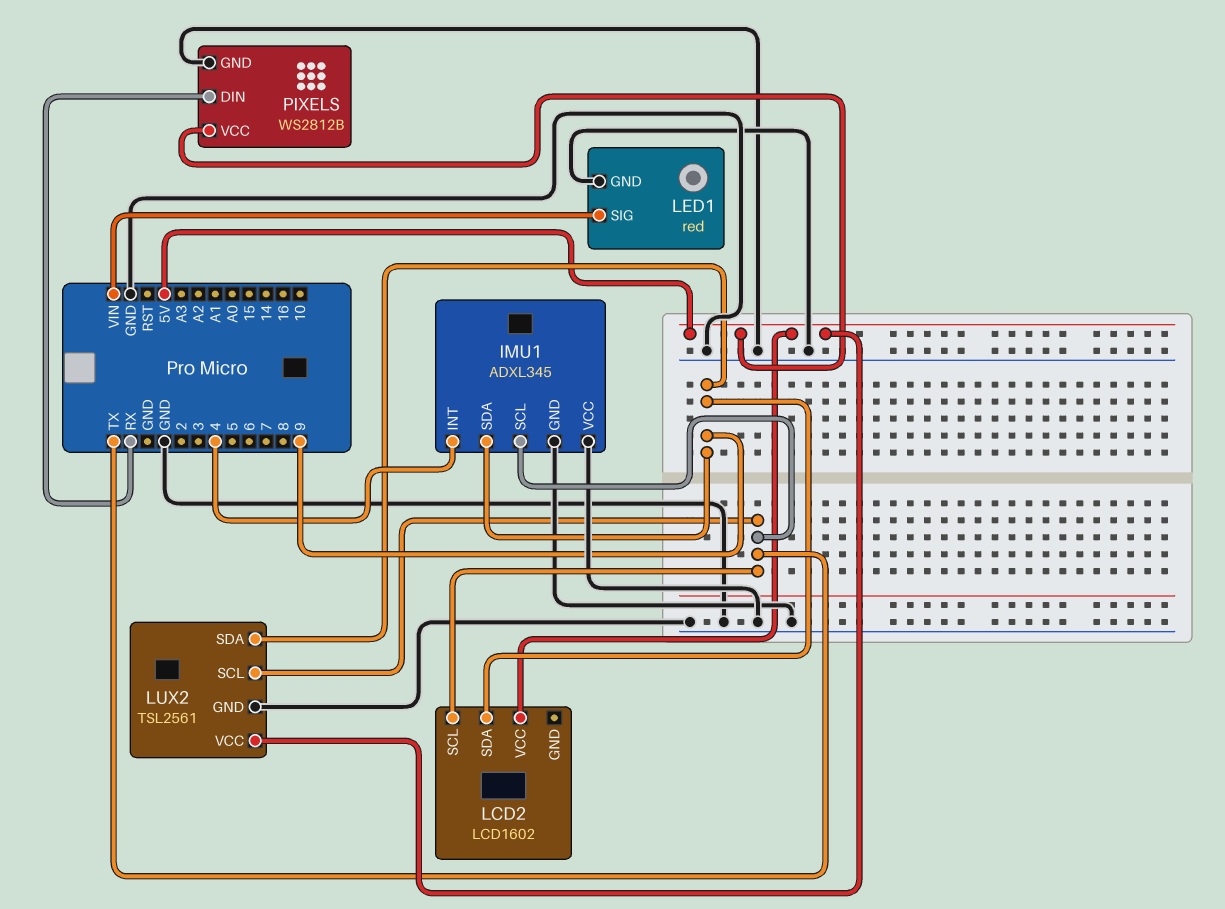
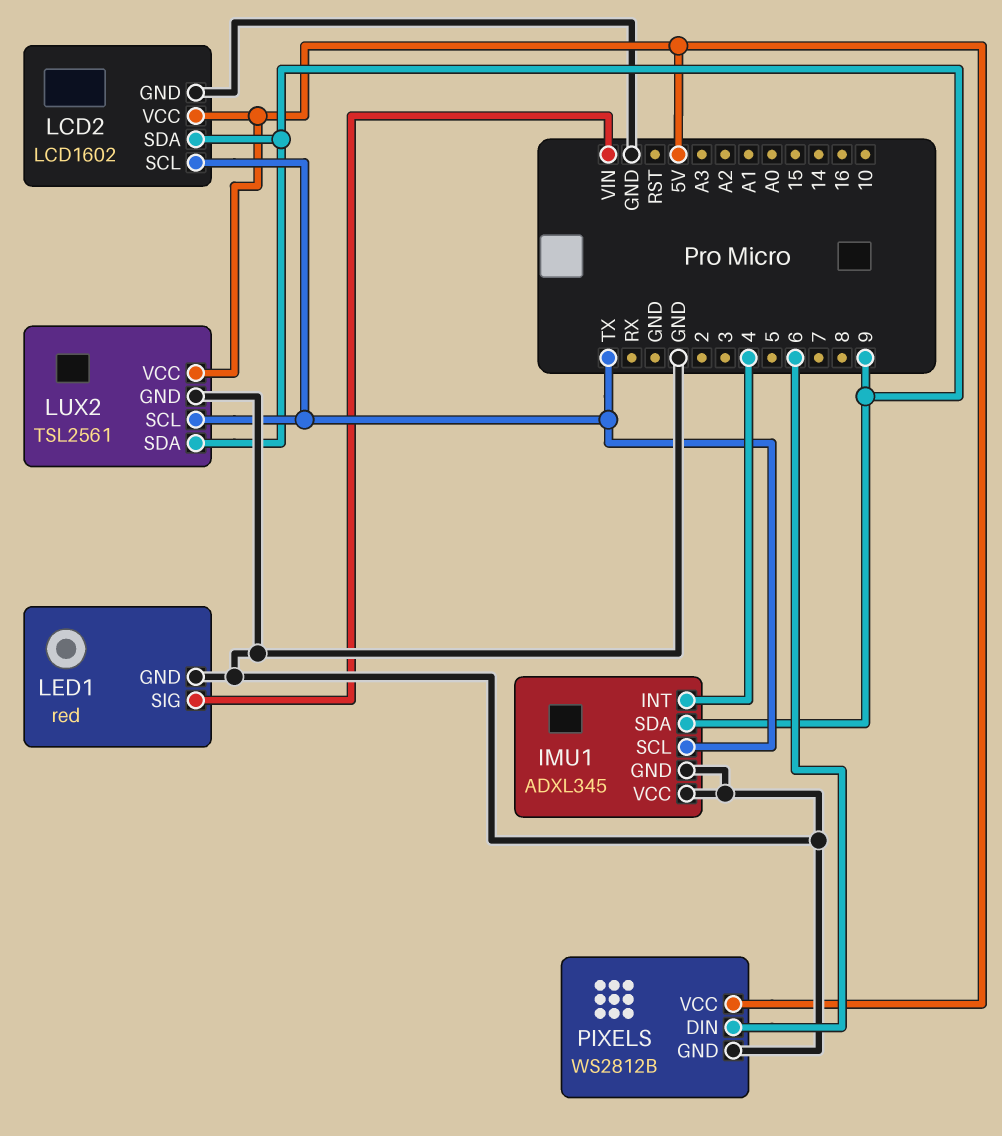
LCD2 pin GND: none -> GND
PIXELS pin DIN: RX -> 6

